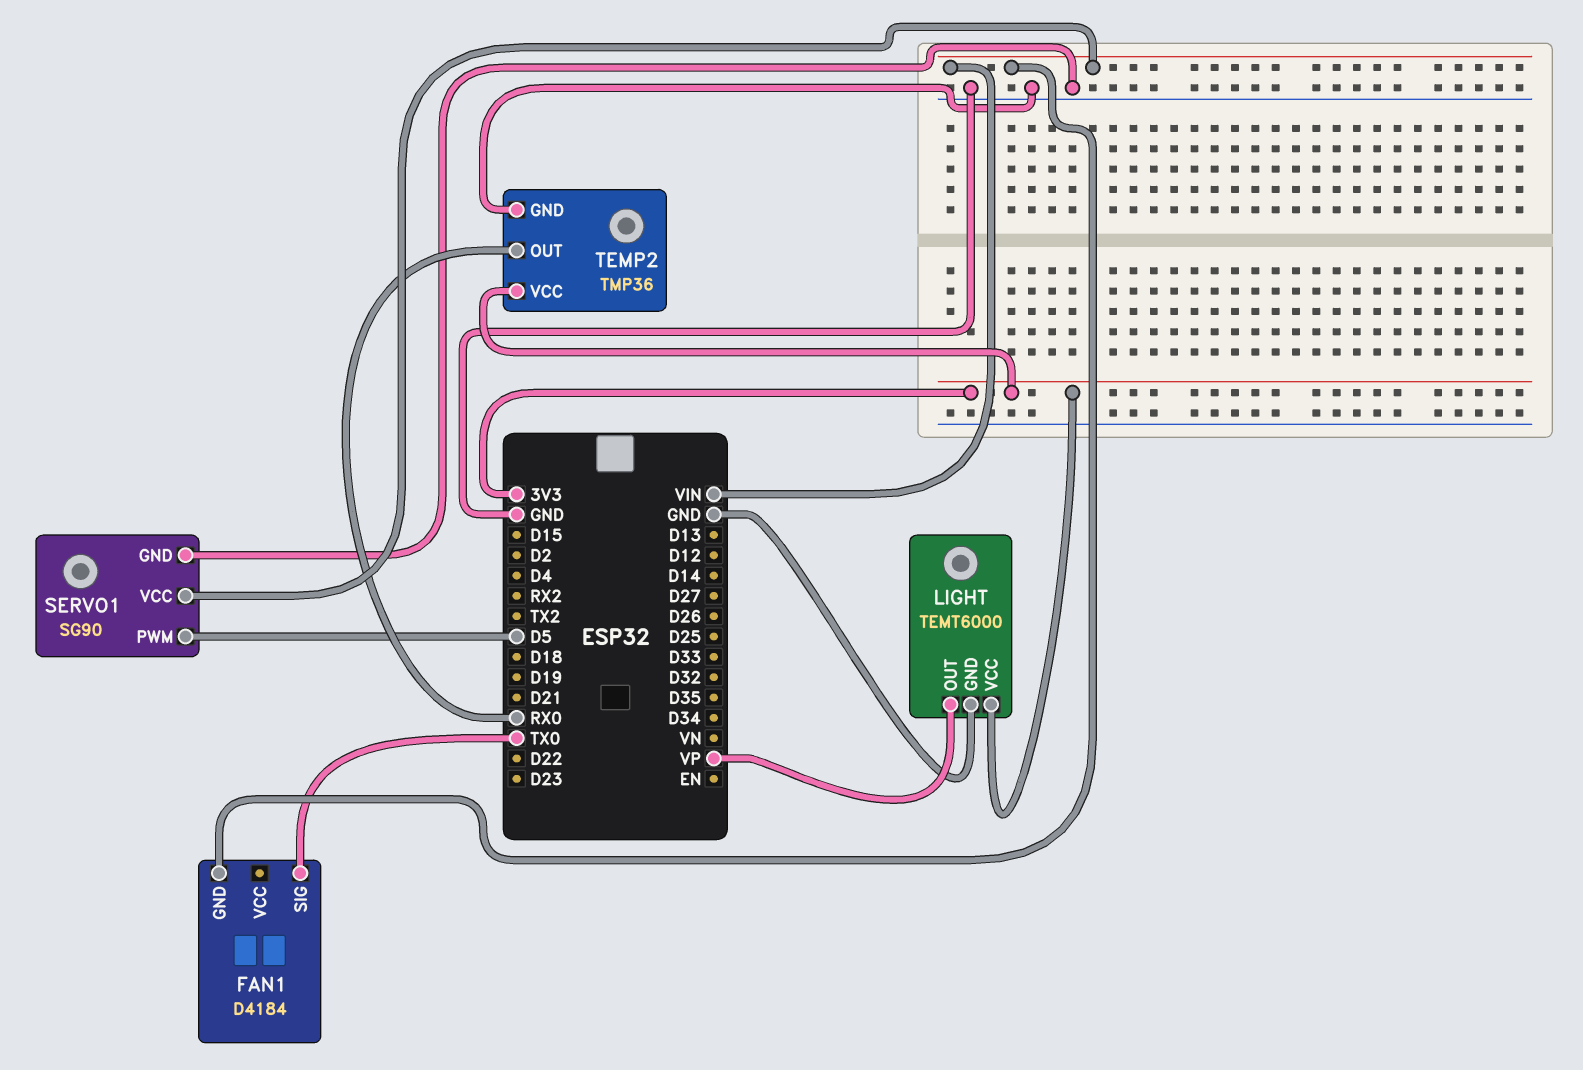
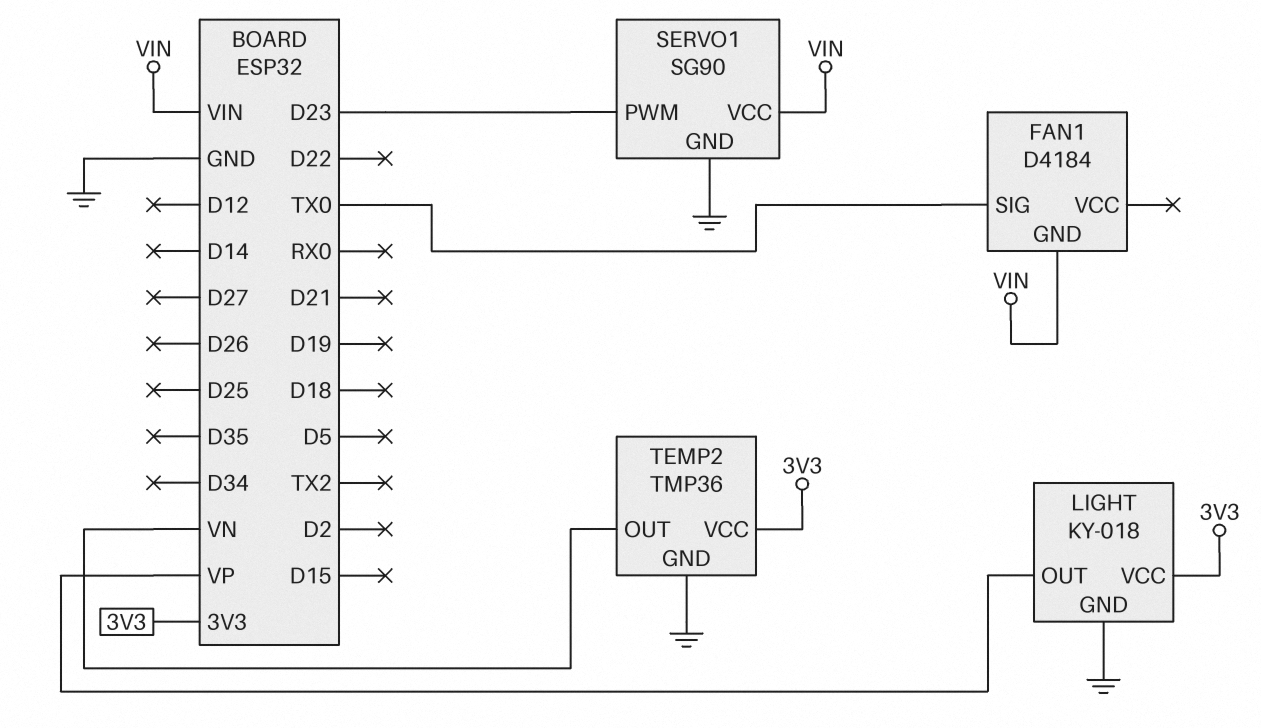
LIGHT: TEMT6000 -> KY-018
SERVO1 pin PWM: D5 -> D23
TEMP2 pin OUT: RX0 -> VN

